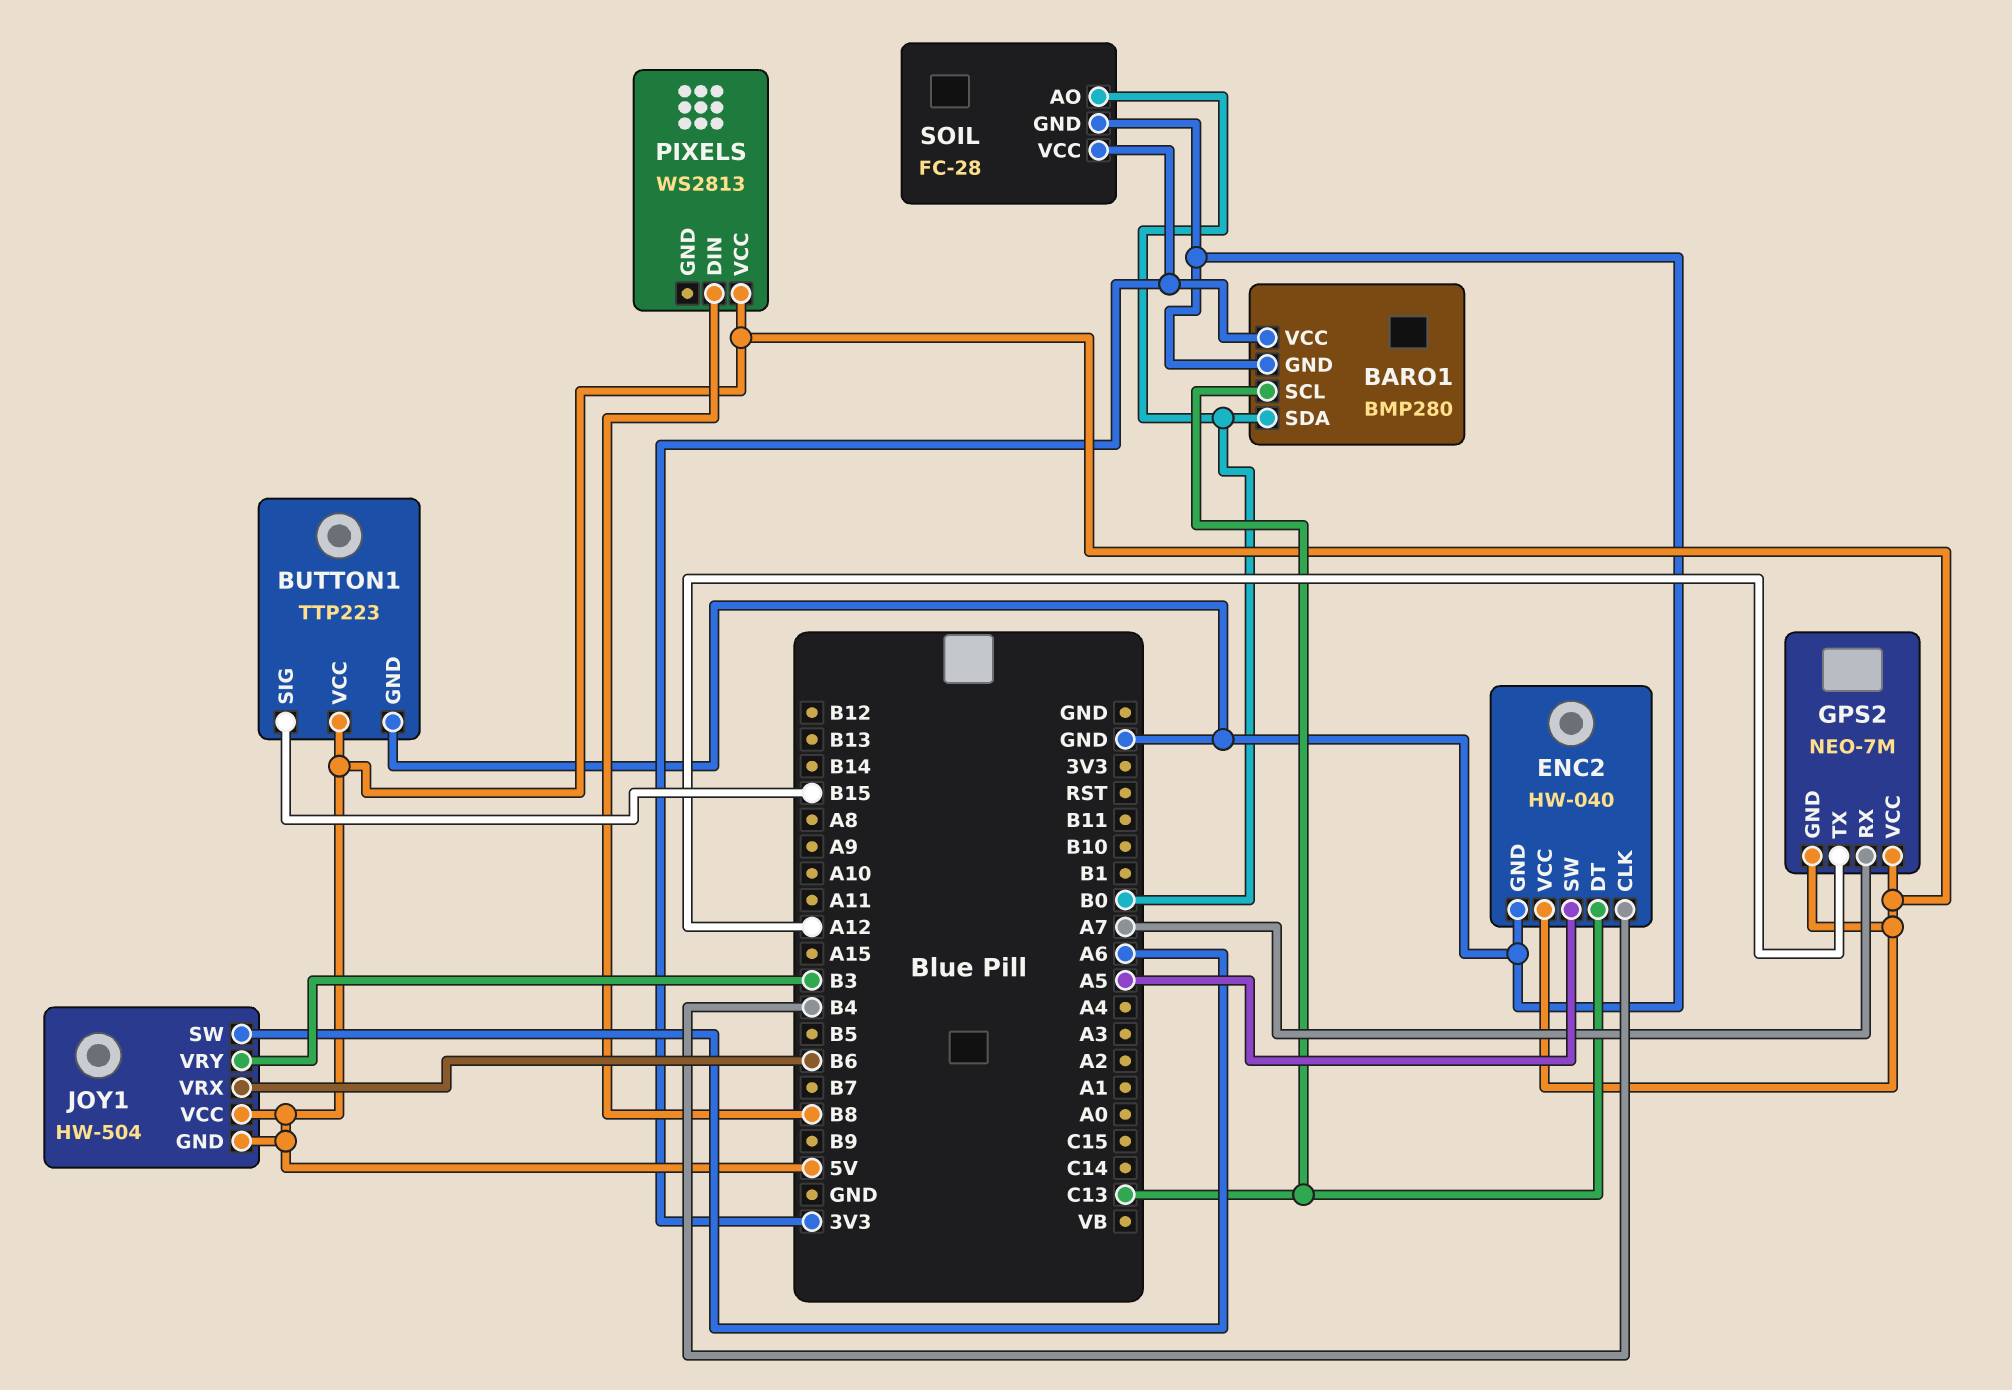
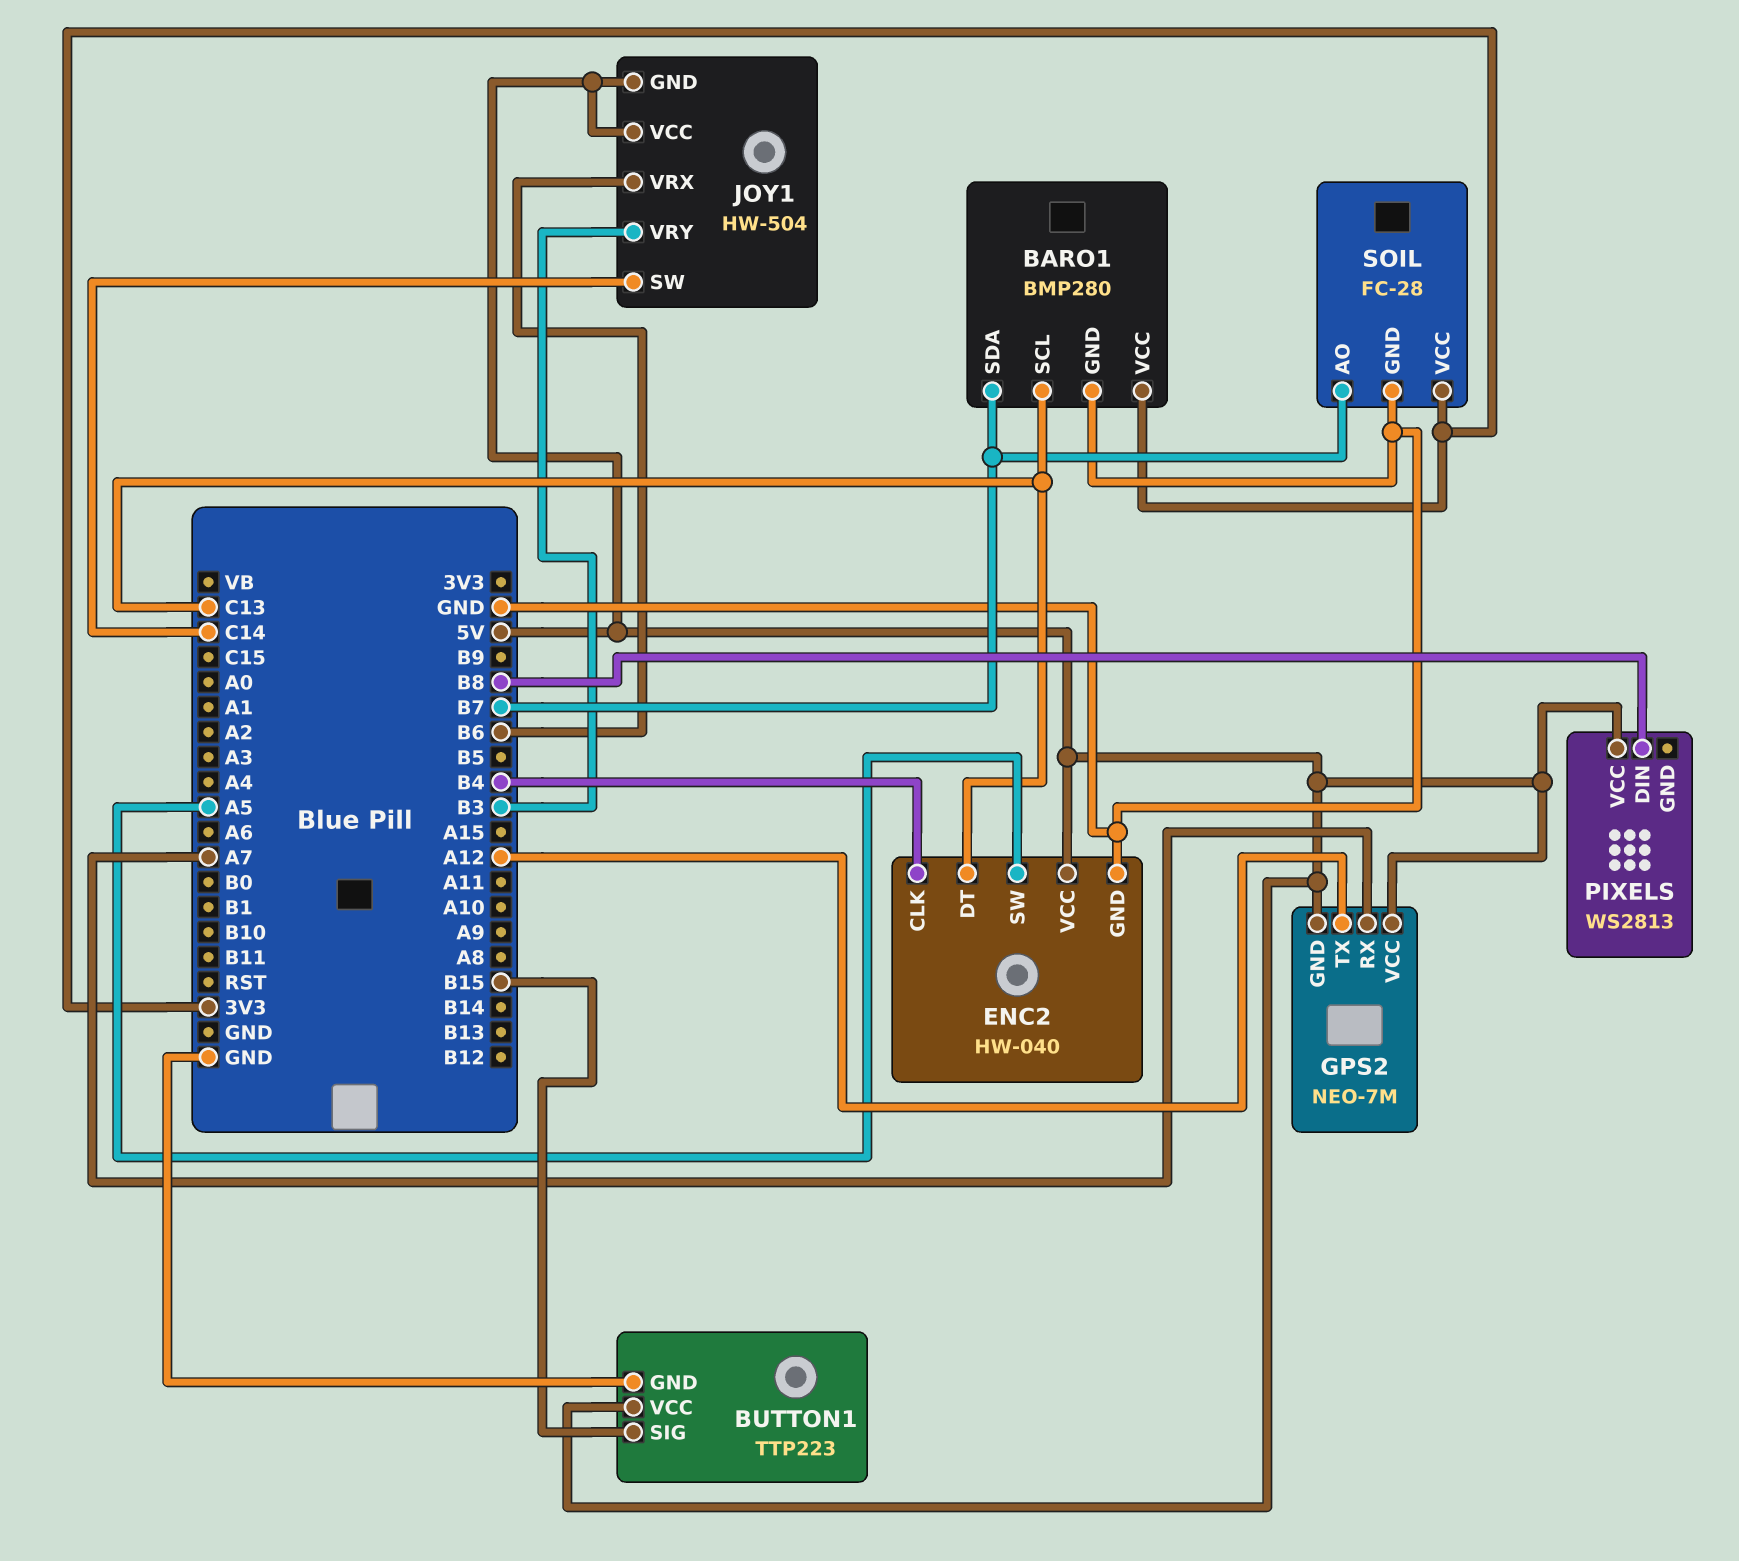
BARO1 pin SDA: B0 -> B7
JOY1 pin SW: A6 -> C14
SOIL pin AO: B0 -> B7

